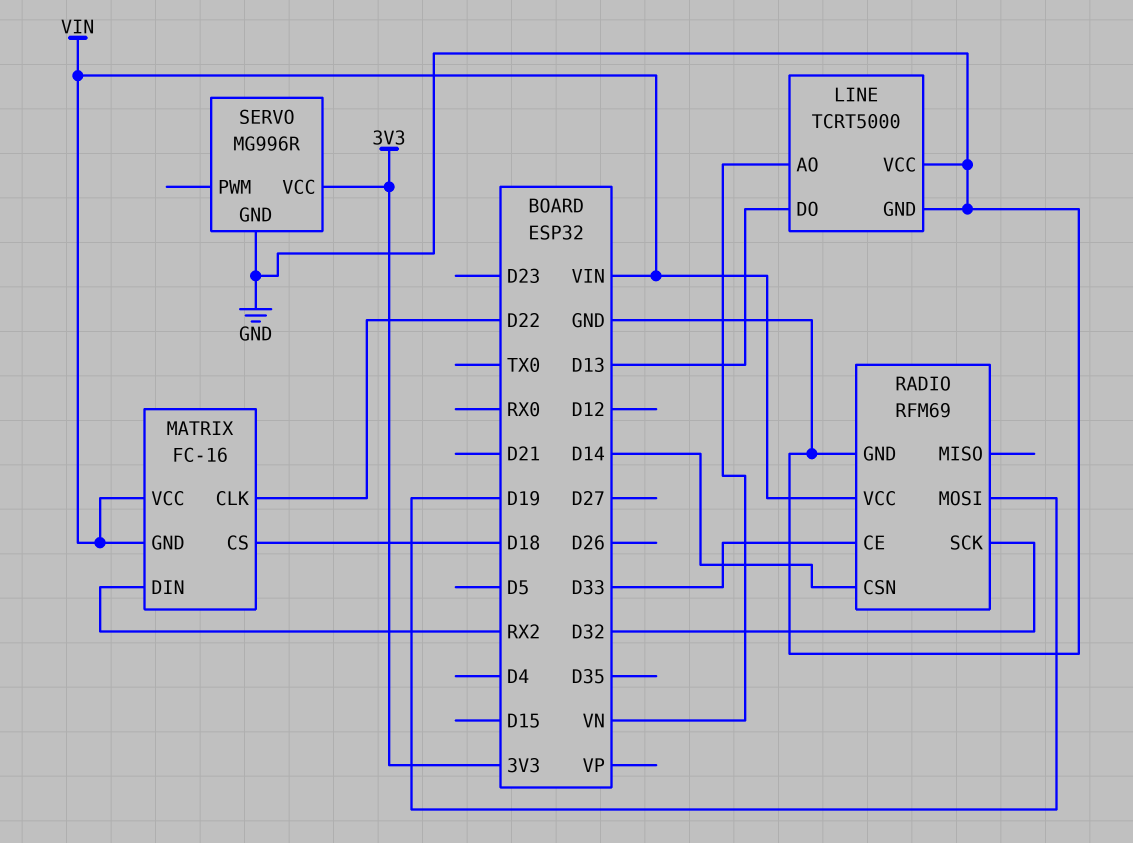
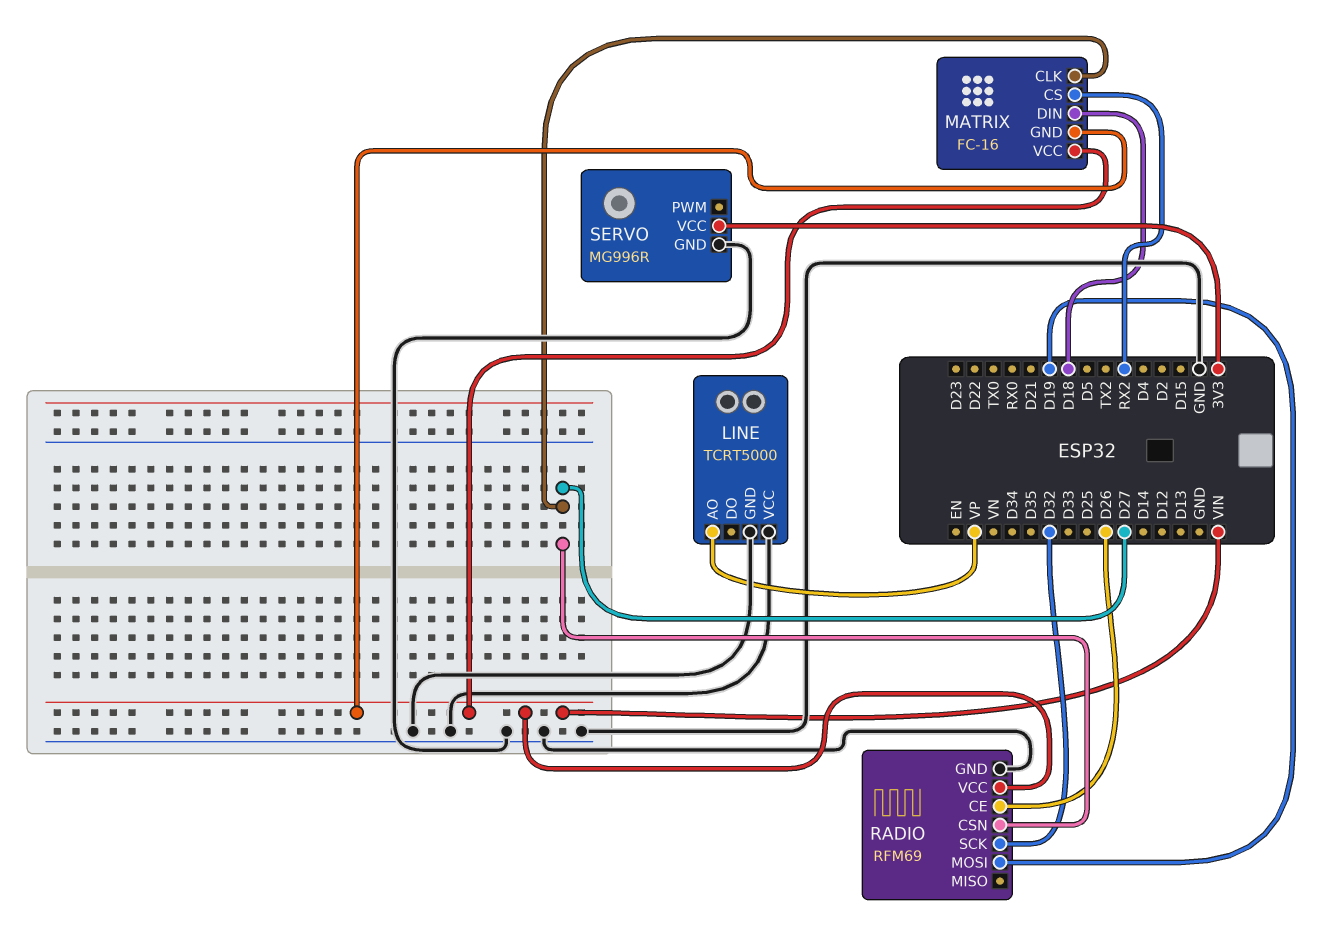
LINE pin AO: VN -> VP
LINE pin DO: D13 -> none
MATRIX pin CLK: D22 -> D27
MATRIX pin CS: D18 -> RX2
MATRIX pin DIN: RX2 -> D18
RADIO pin CE: D33 -> D26
RADIO pin CSN: D14 -> D27

